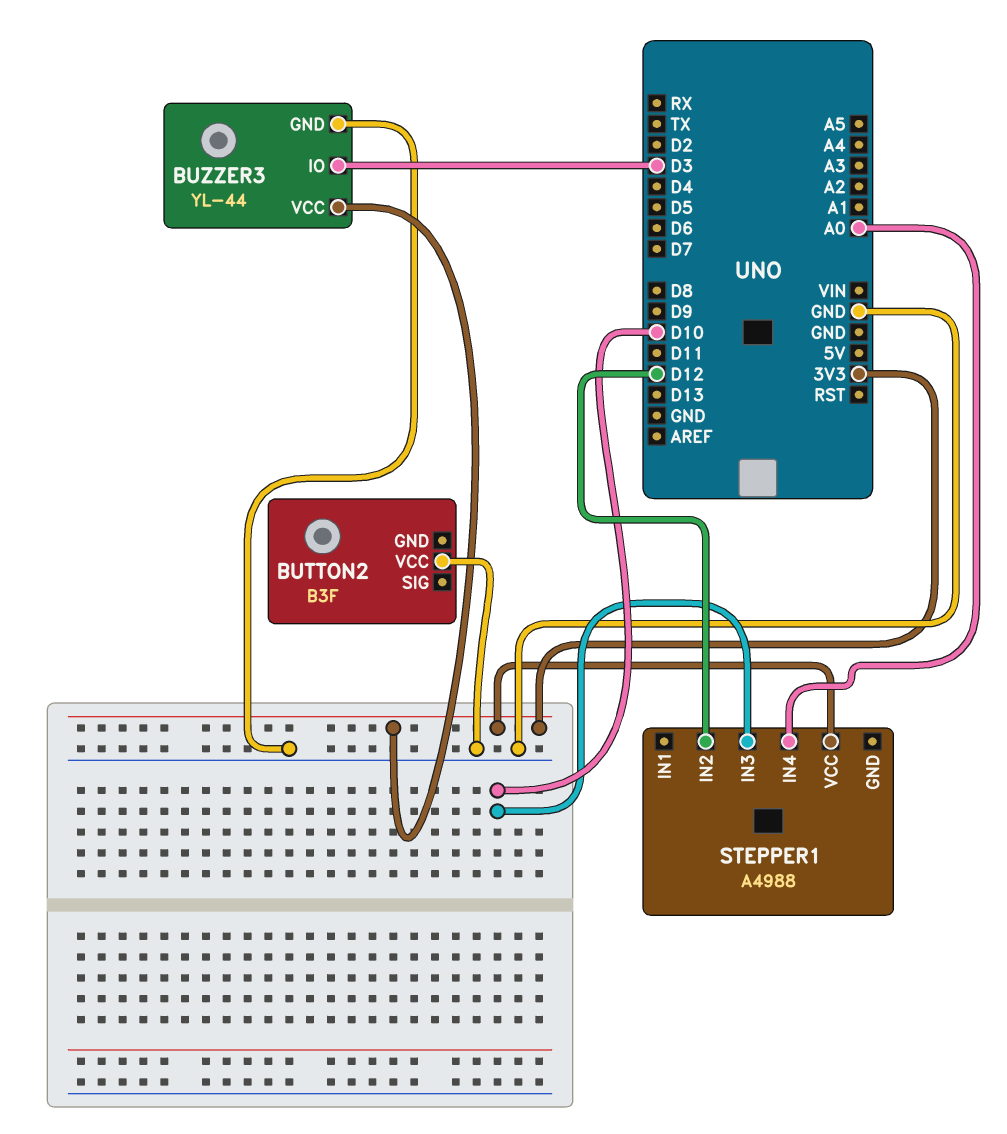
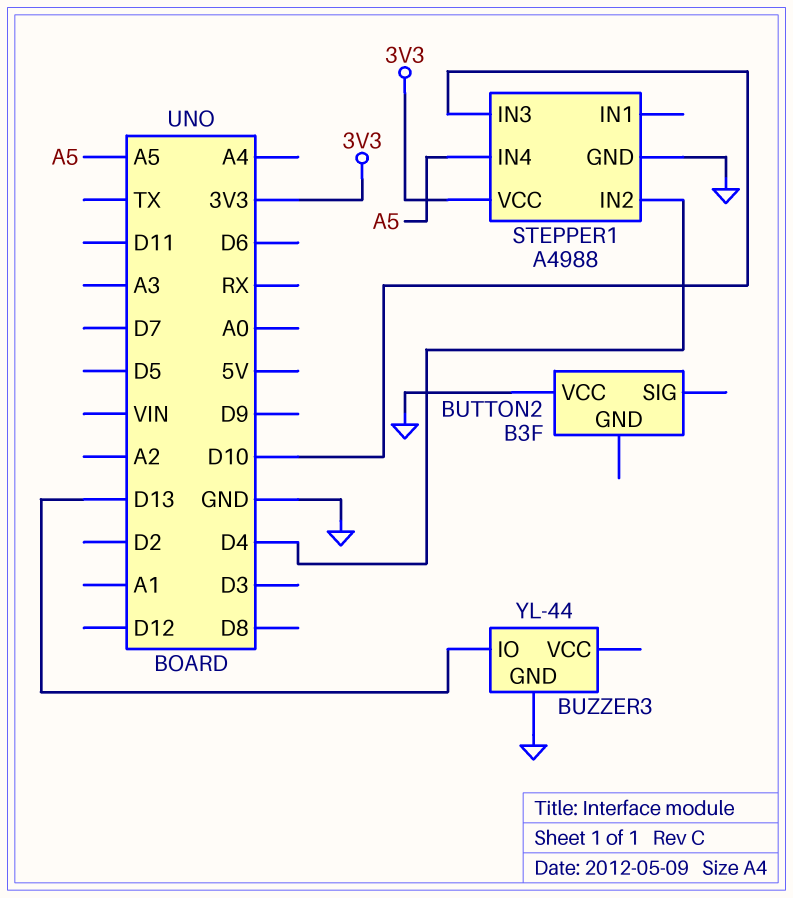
BUZZER3 pin IO: D3 -> D13
BUZZER3 pin VCC: 3V3 -> none
STEPPER1 pin GND: none -> GND
STEPPER1 pin IN2: D12 -> D4
STEPPER1 pin IN4: A0 -> A5

